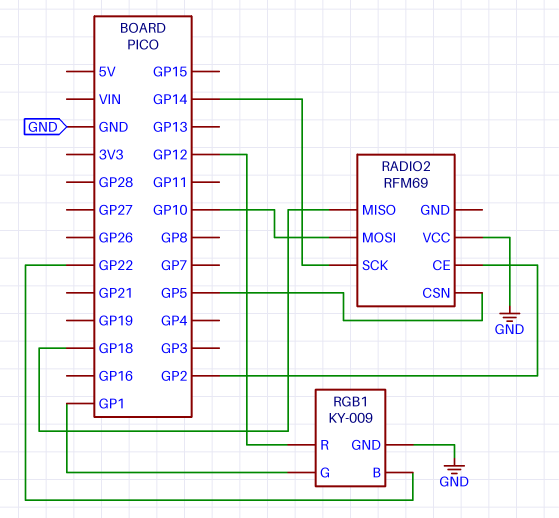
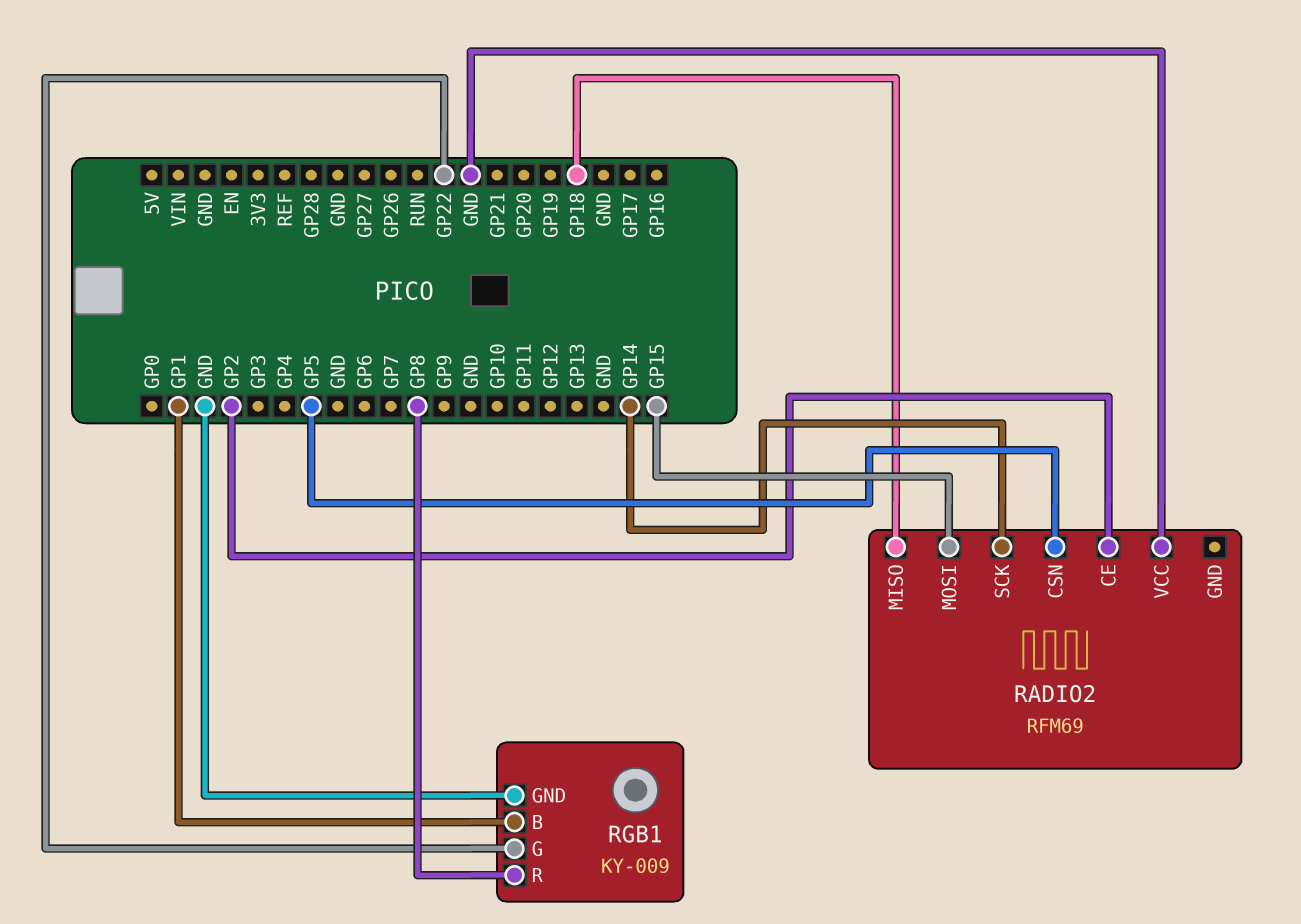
RADIO2 pin MOSI: GP10 -> GP15
RGB1 pin B: GP22 -> GP1
RGB1 pin G: GP1 -> GP22
RGB1 pin R: GP12 -> GP8

